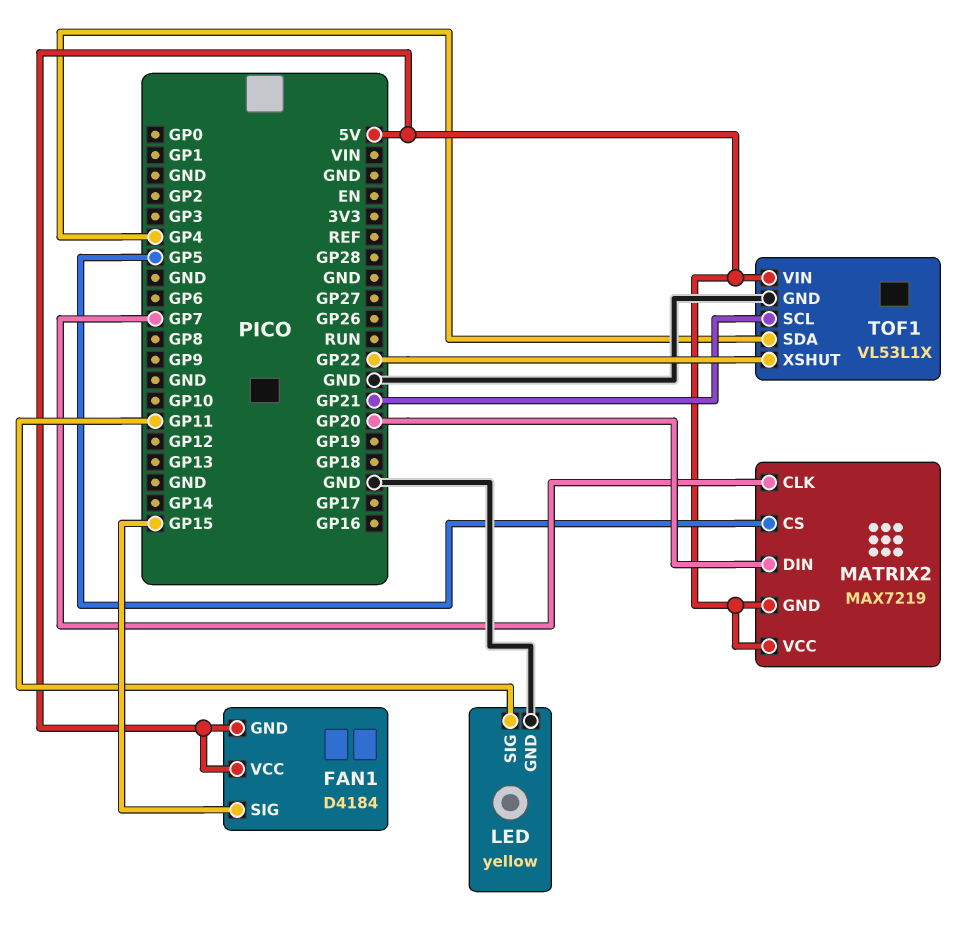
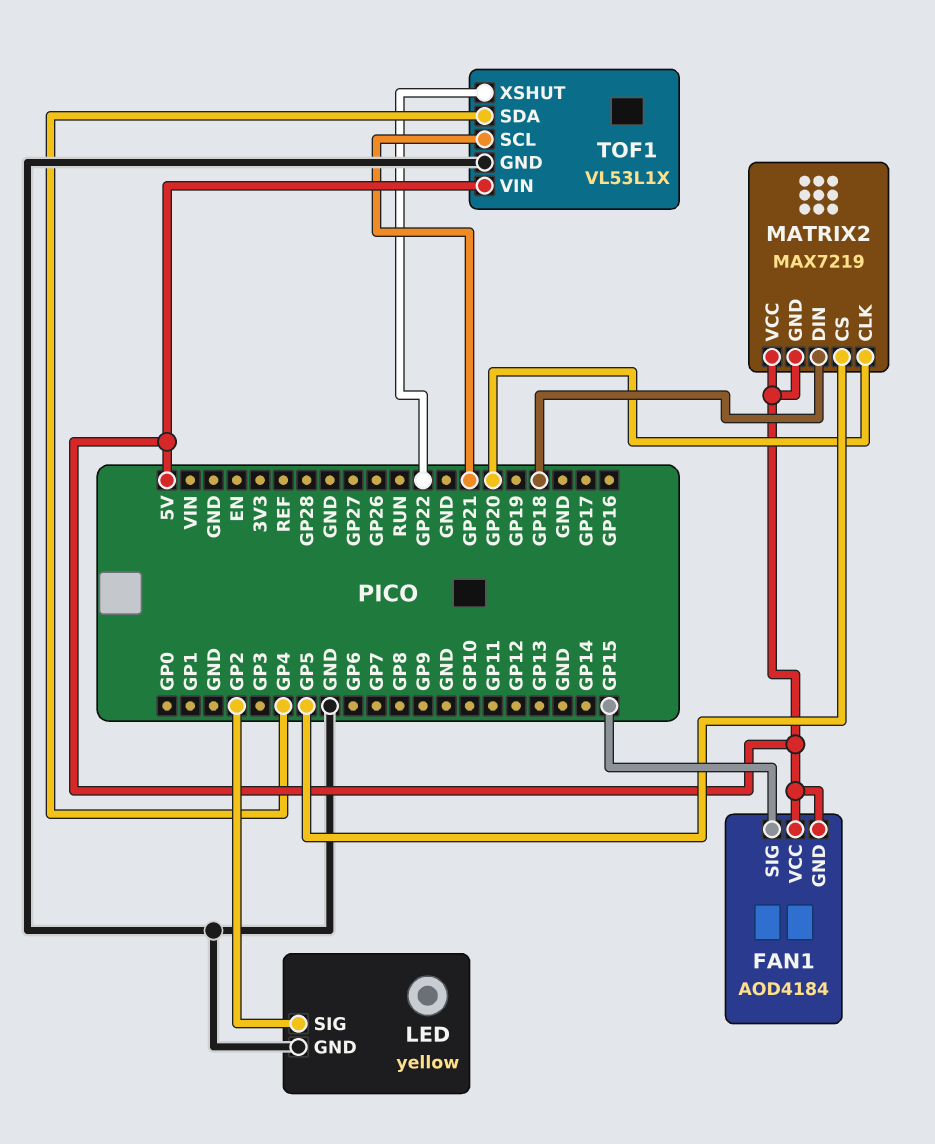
FAN1: D4184 -> AOD4184
LED pin SIG: GP11 -> GP2
MATRIX2 pin CLK: GP7 -> GP20
MATRIX2 pin DIN: GP20 -> GP18

